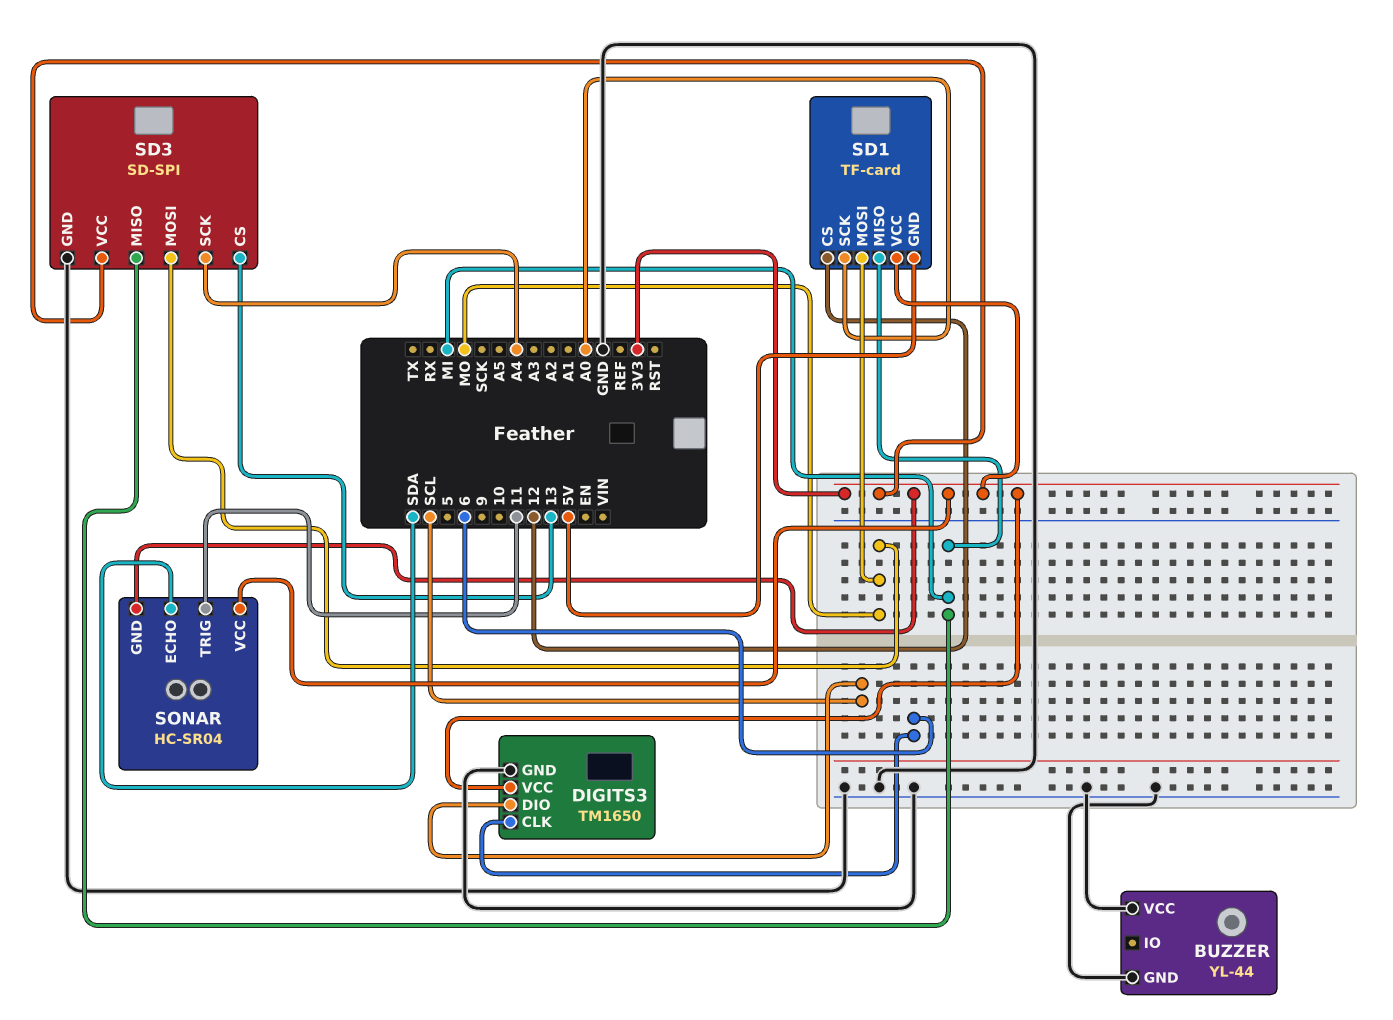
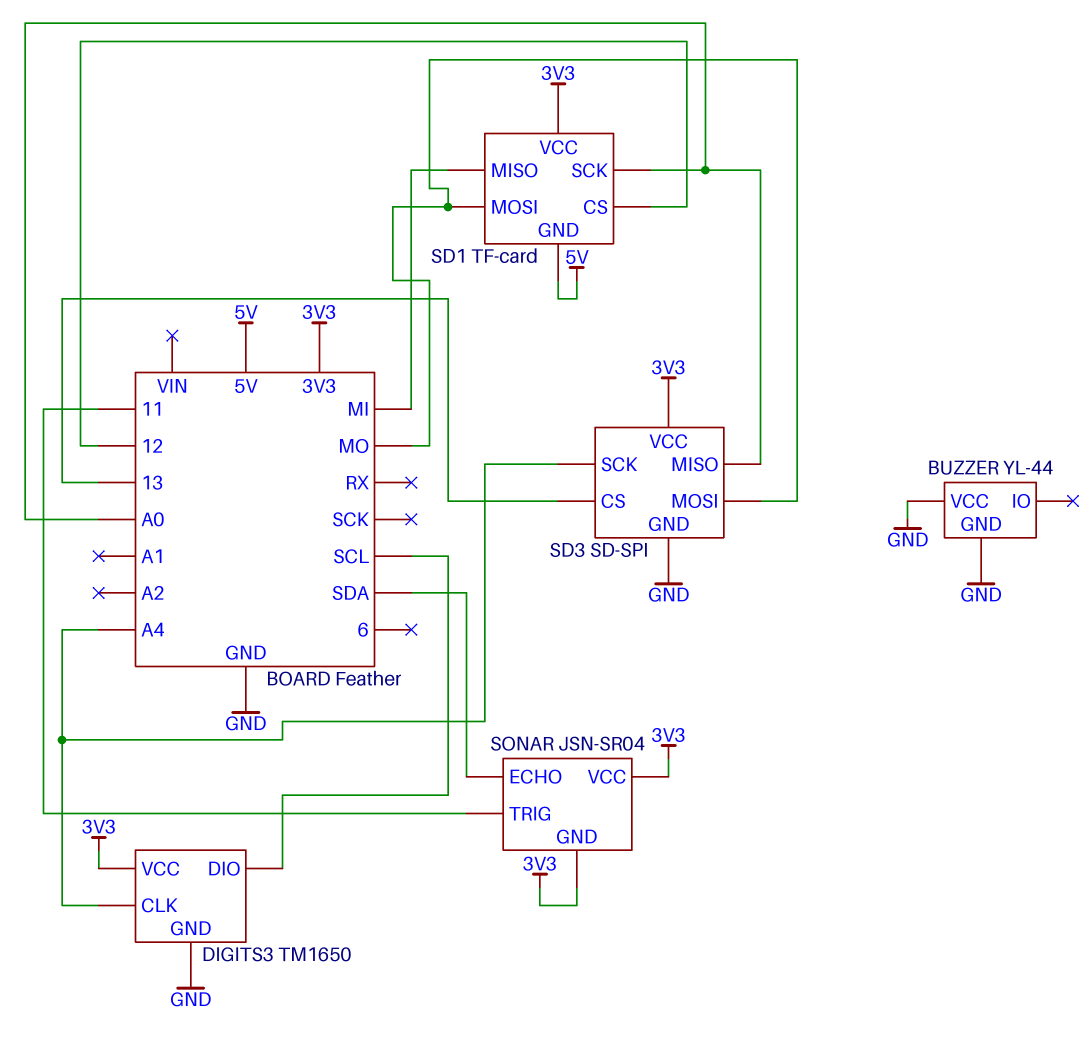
DIGITS3 pin CLK: 6 -> A4
SD3 pin MISO: MI -> A0
SONAR: HC-SR04 -> JSN-SR04

